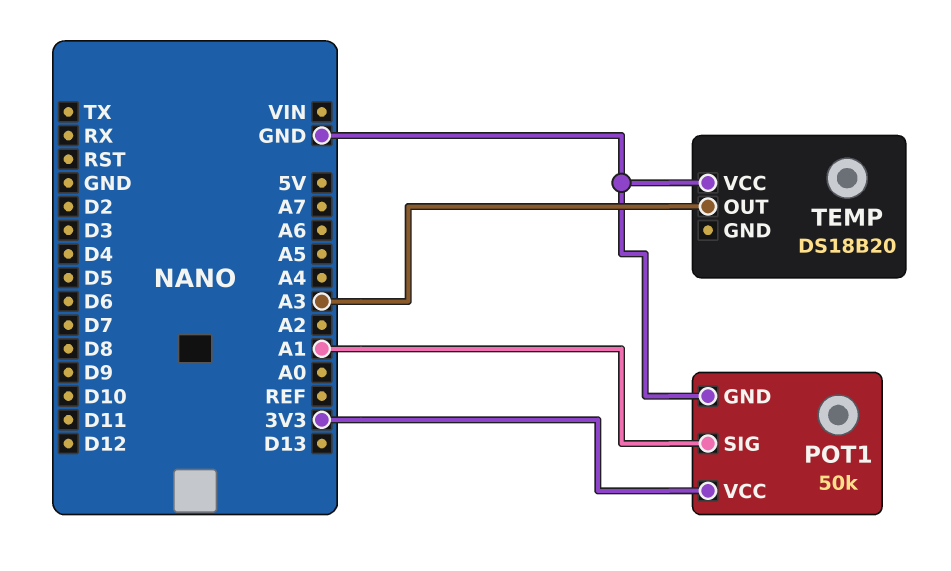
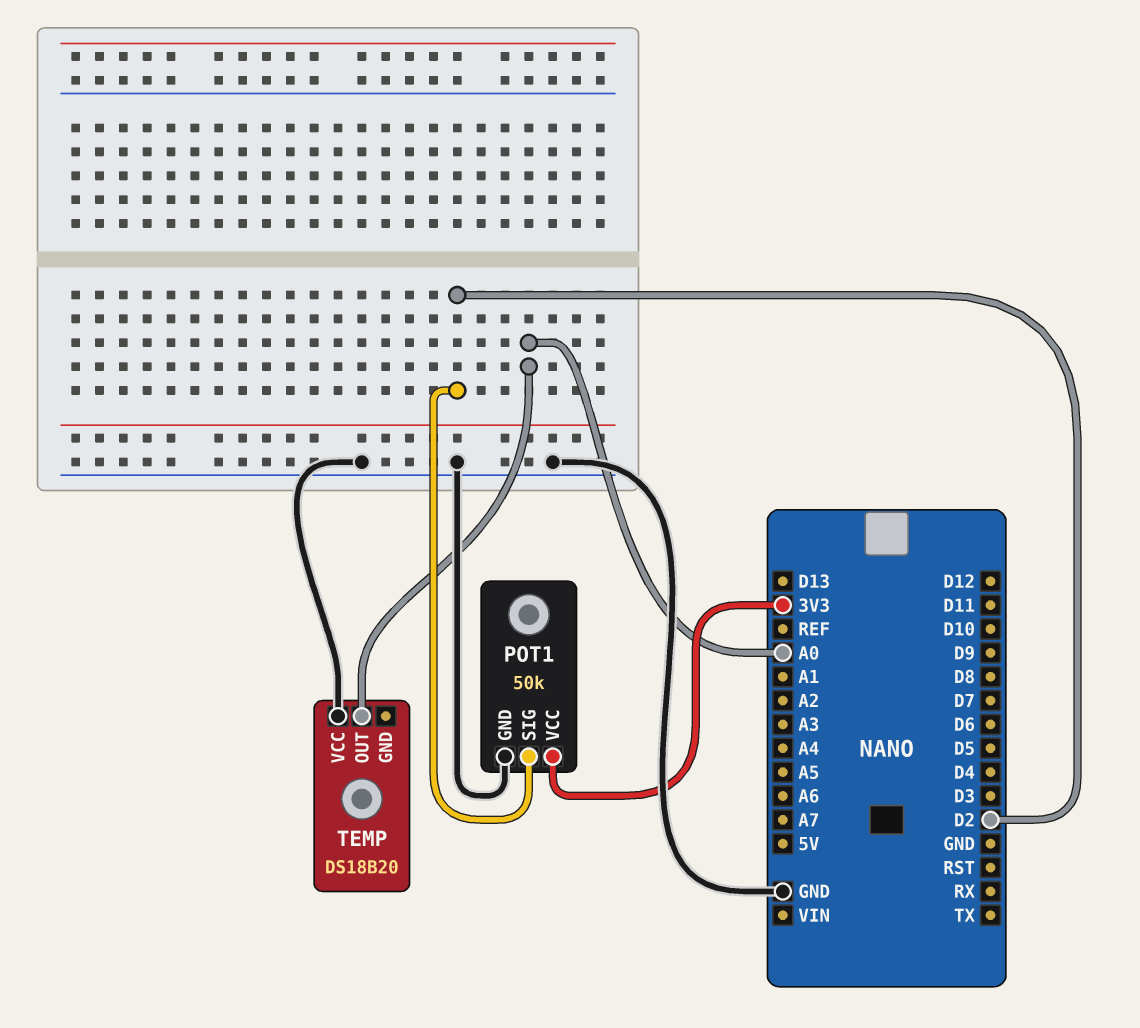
POT1 pin SIG: A1 -> D2
TEMP pin OUT: A3 -> A0

